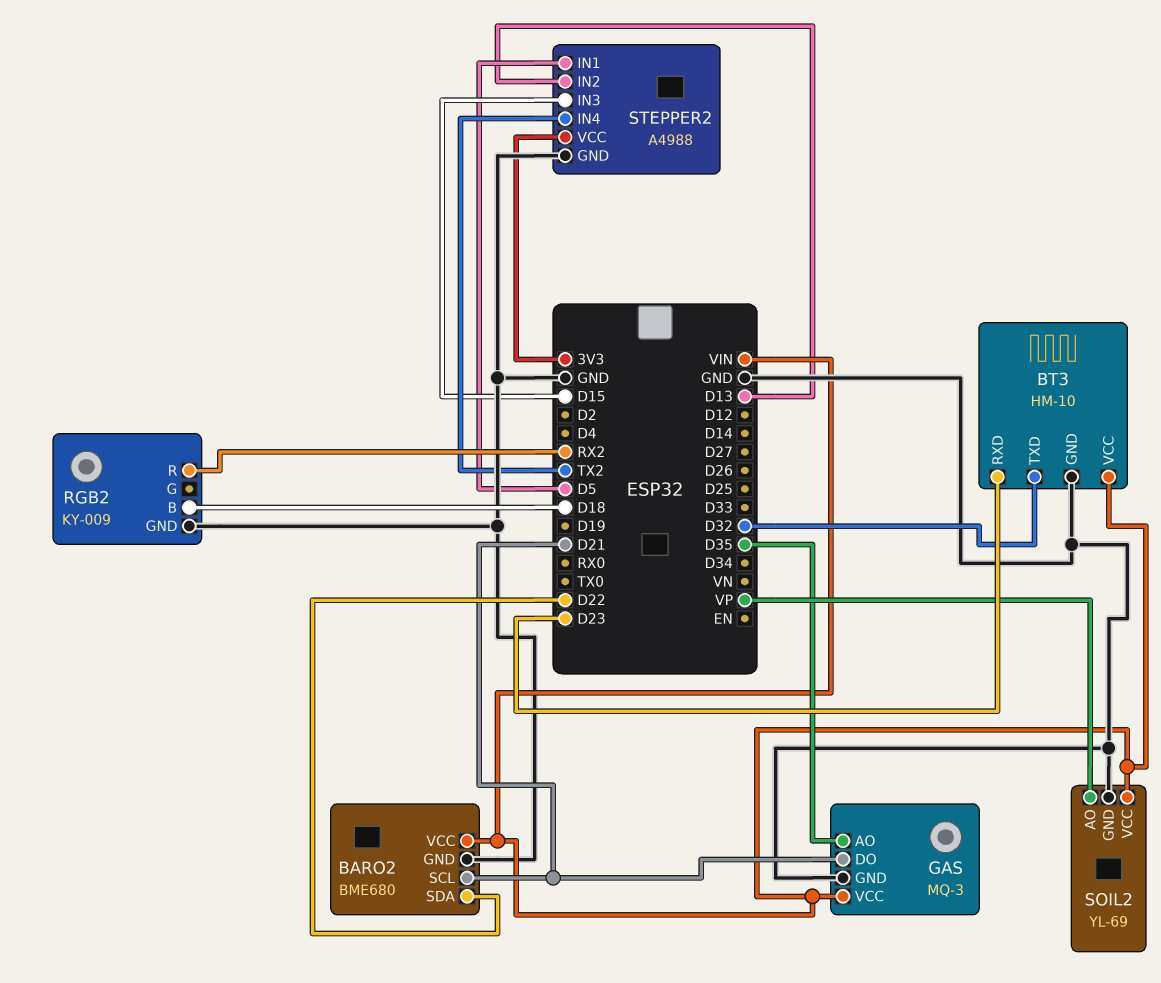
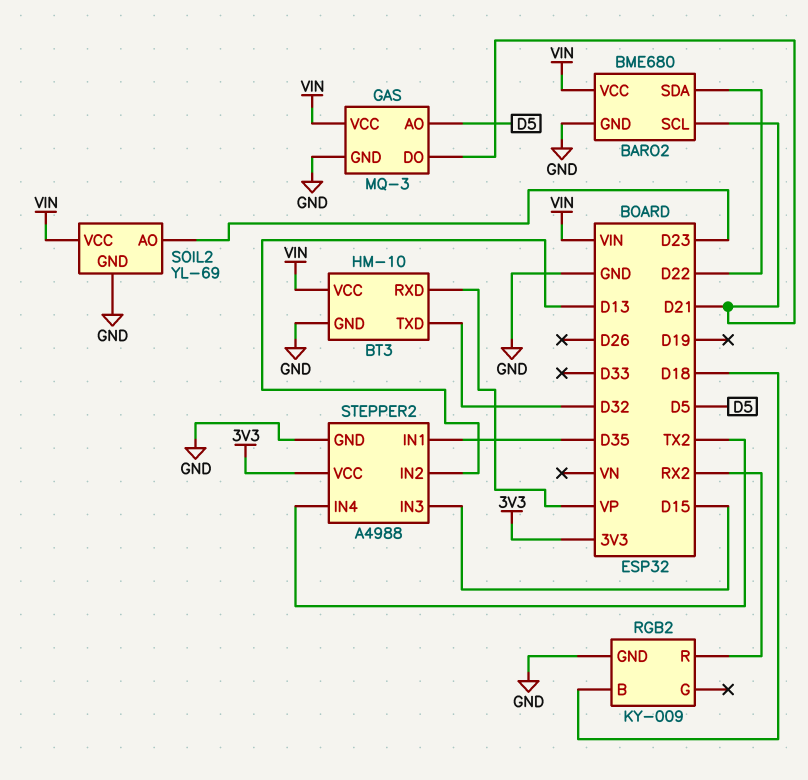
BT3 pin RXD: D23 -> VP
GAS pin AO: D35 -> D5
SOIL2 pin AO: VP -> D23
STEPPER2 pin IN1: D5 -> D35

